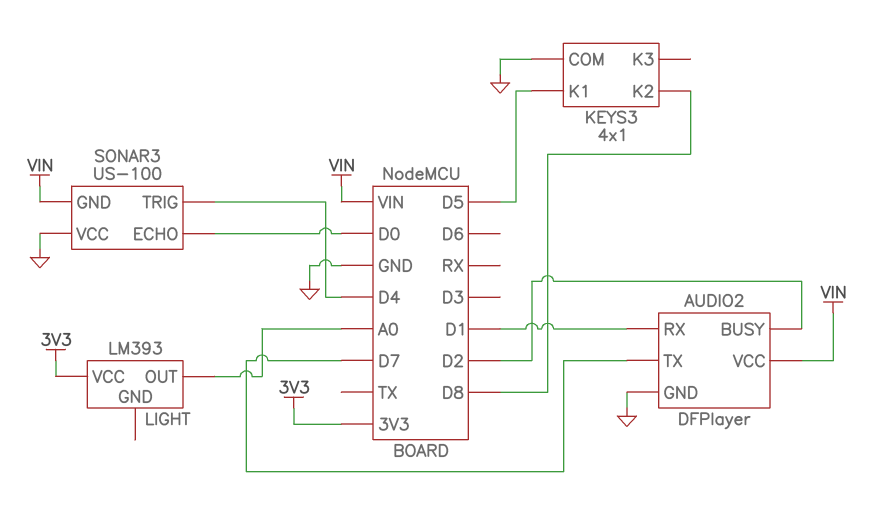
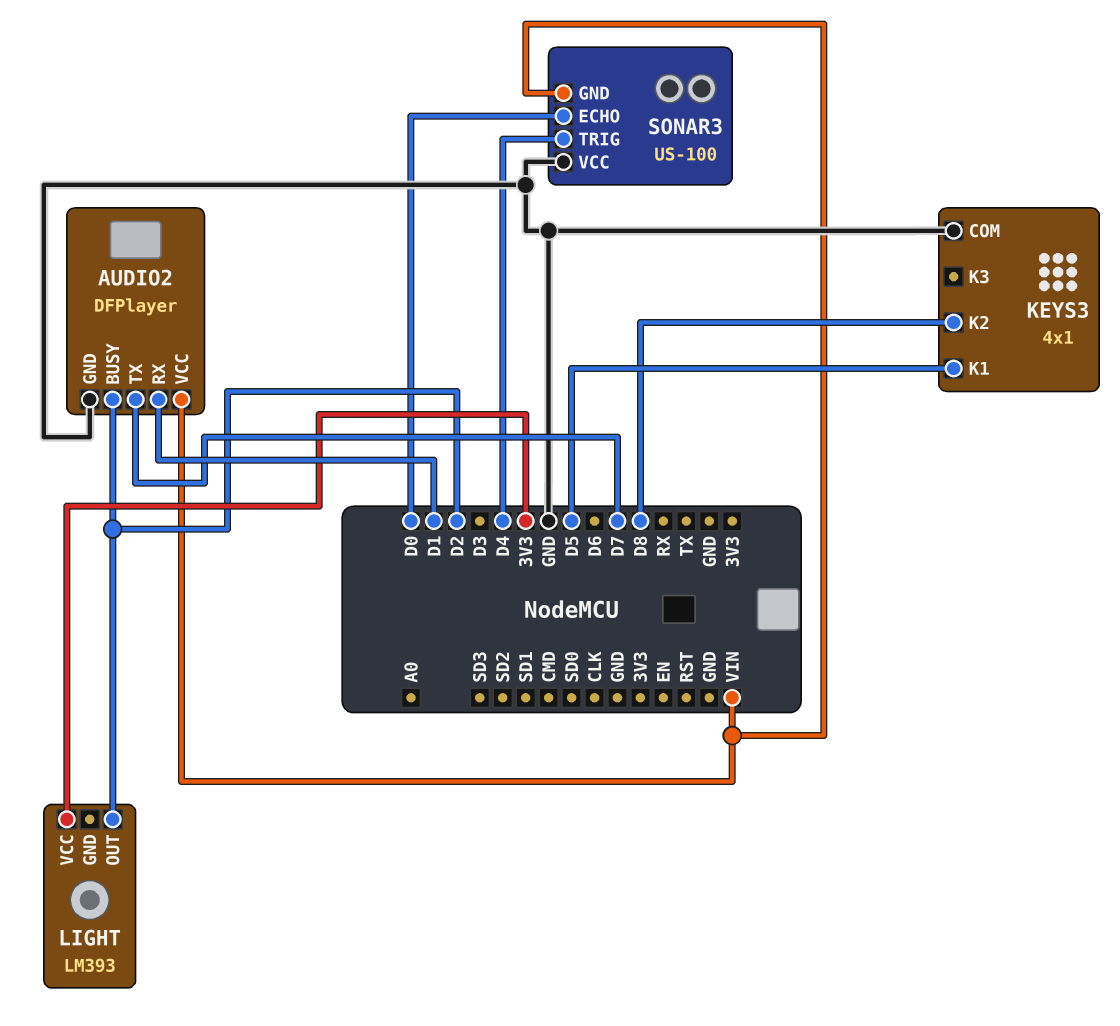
LIGHT pin OUT: A0 -> D2

